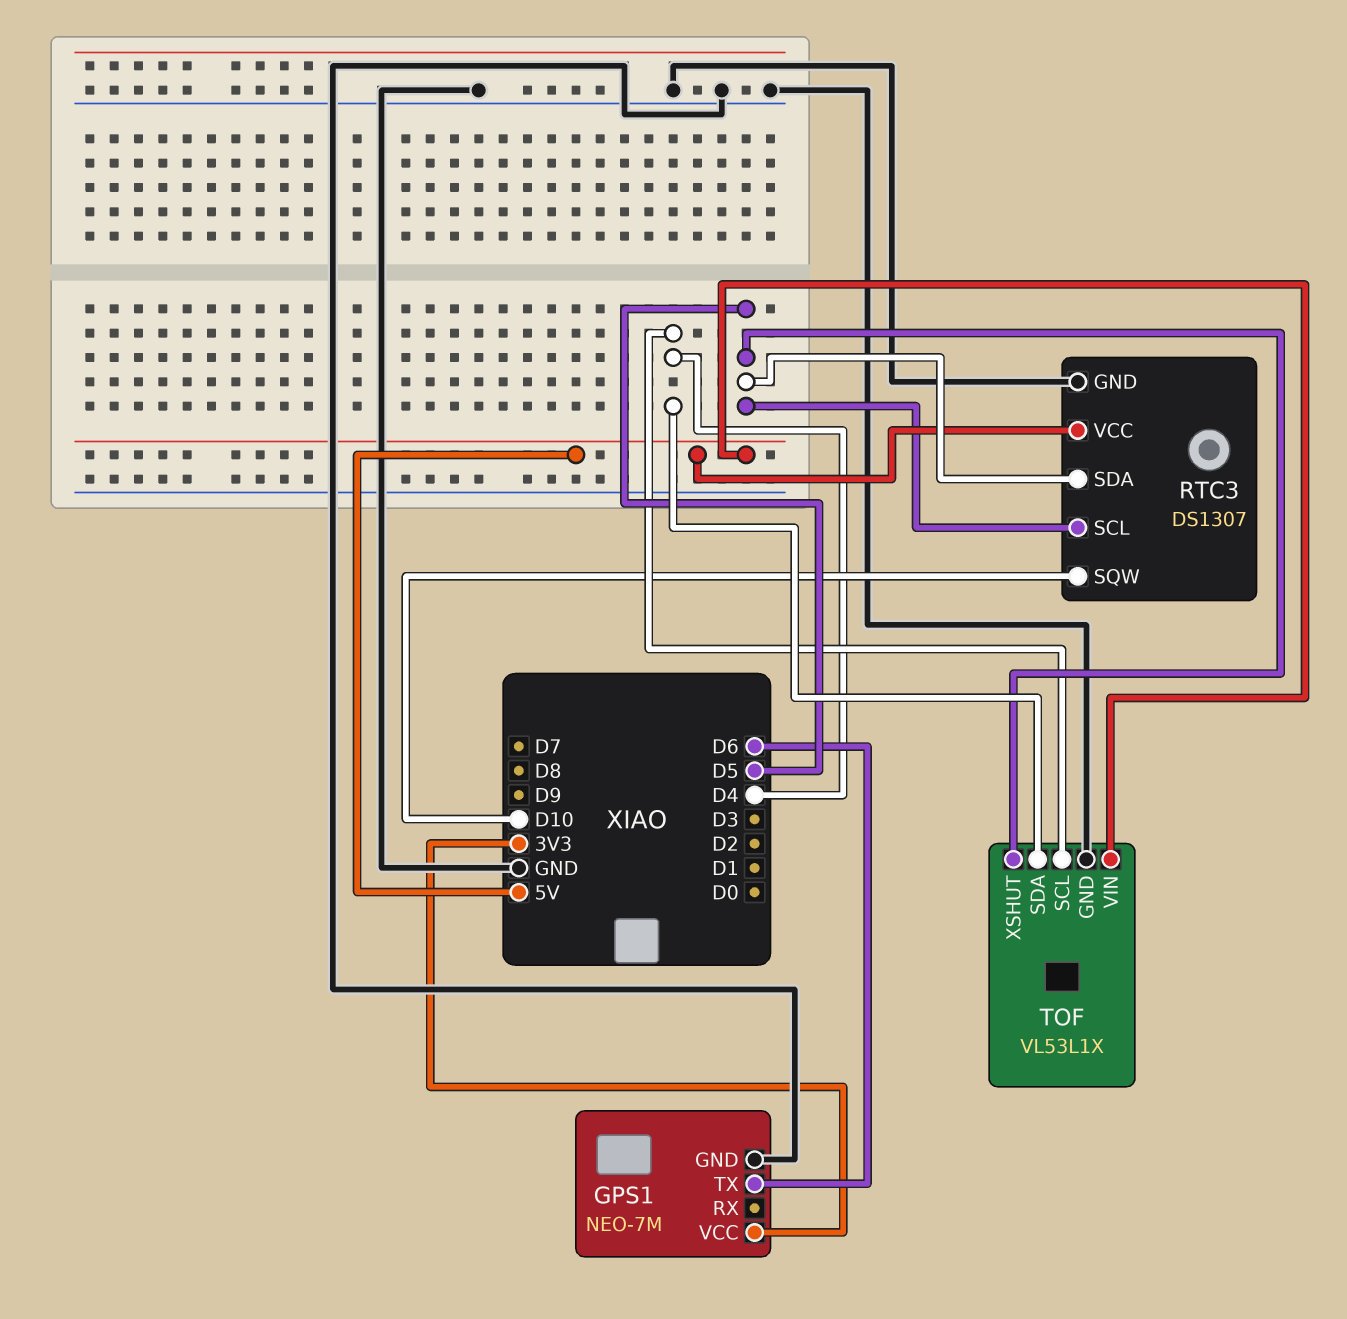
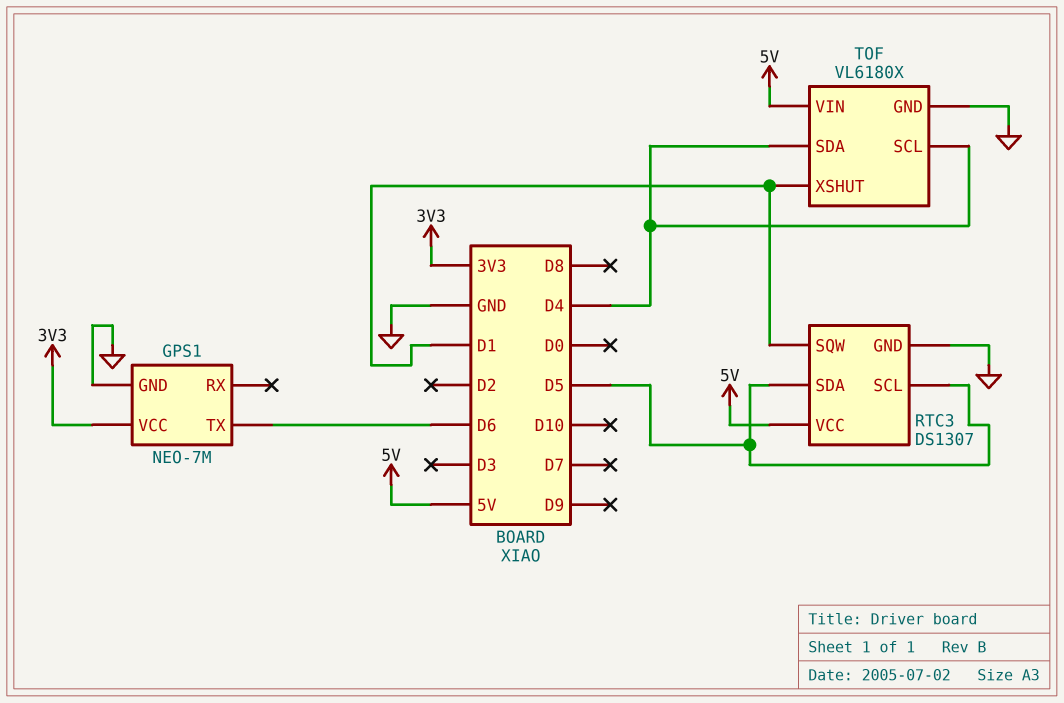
RTC3 pin SQW: D10 -> D1
TOF: VL53L1X -> VL6180X
TOF pin XSHUT: D5 -> D1

